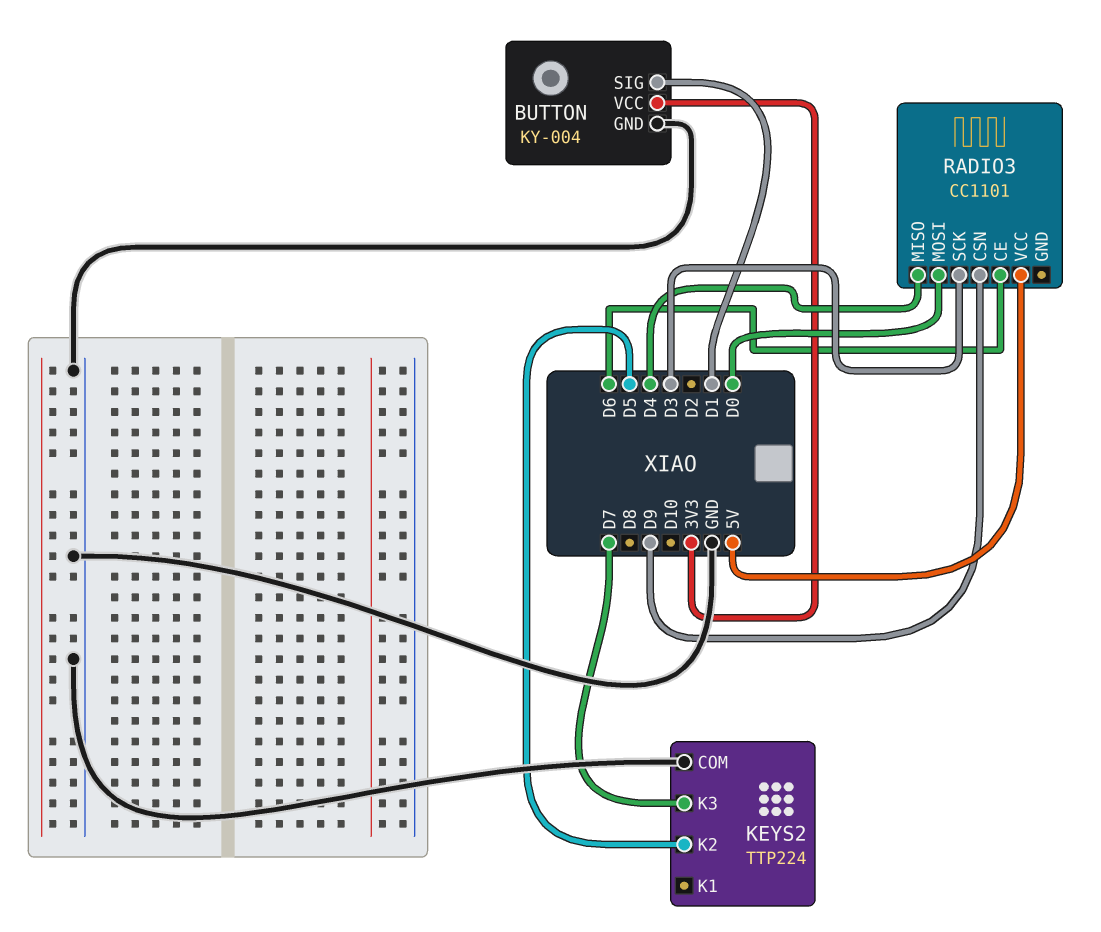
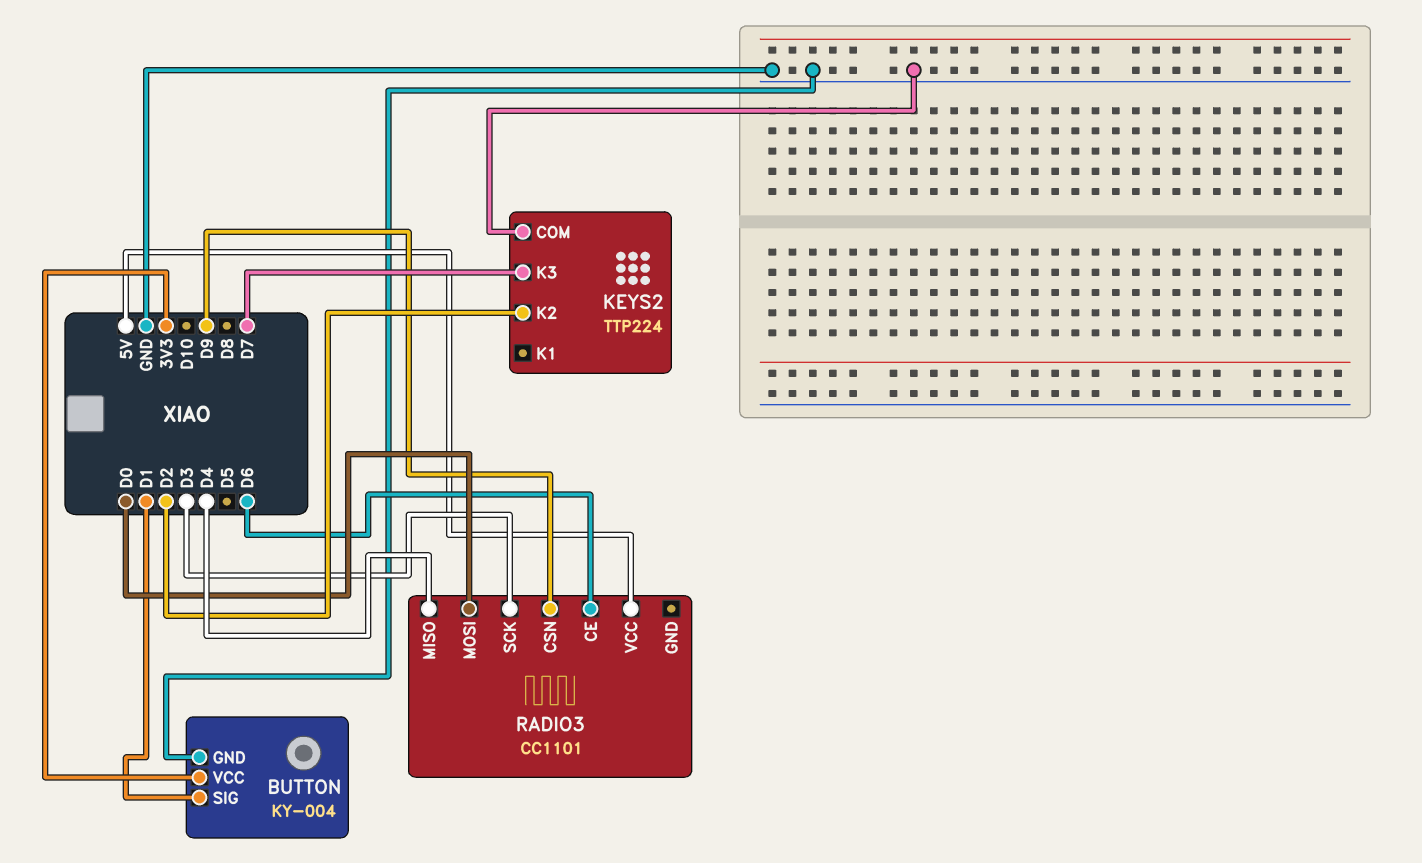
KEYS2 pin K2: D5 -> D2

